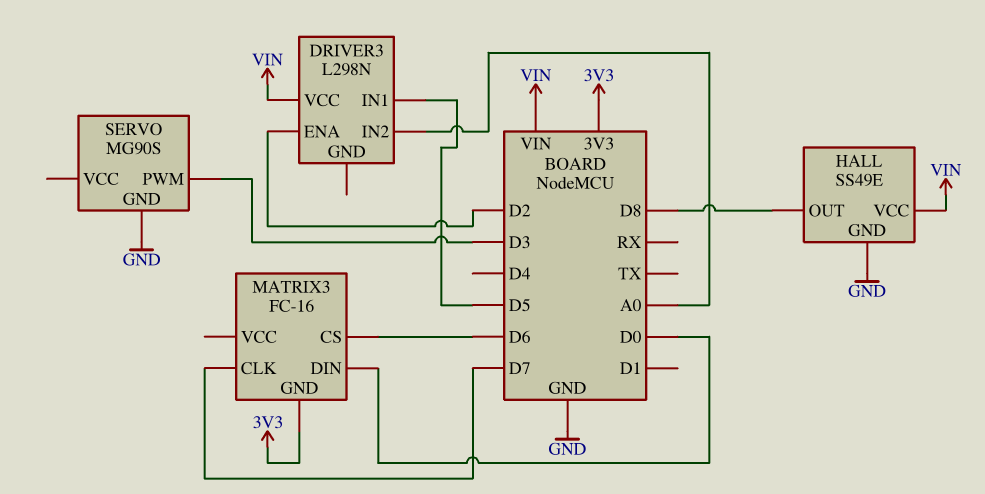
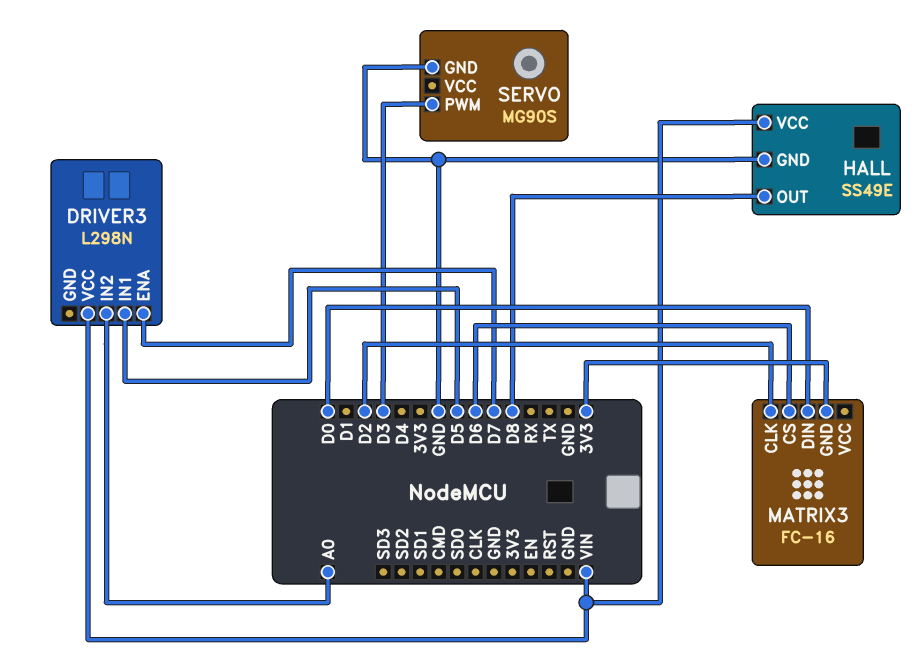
DRIVER3 pin ENA: D2 -> D7
MATRIX3 pin CLK: D7 -> D2

